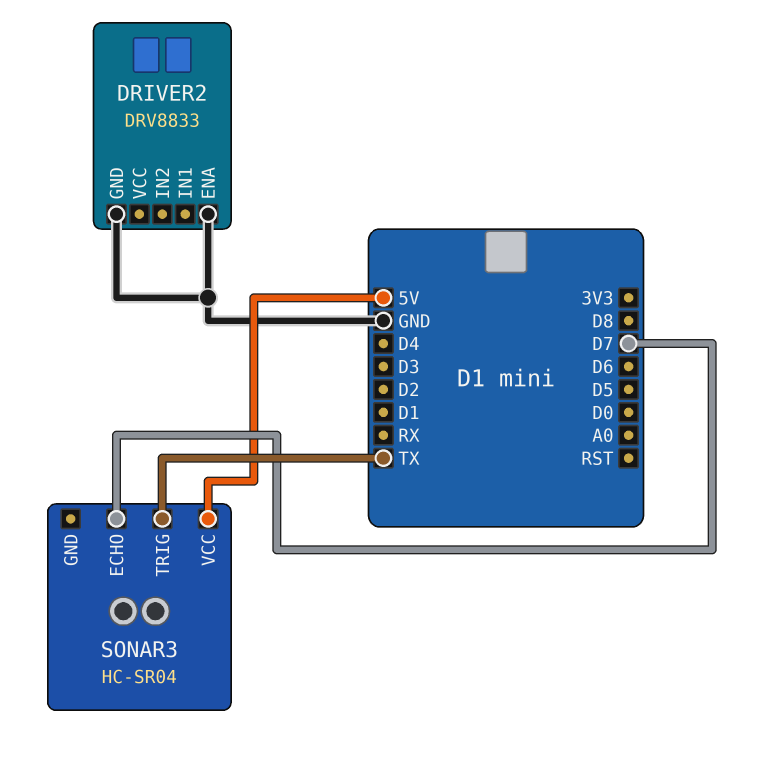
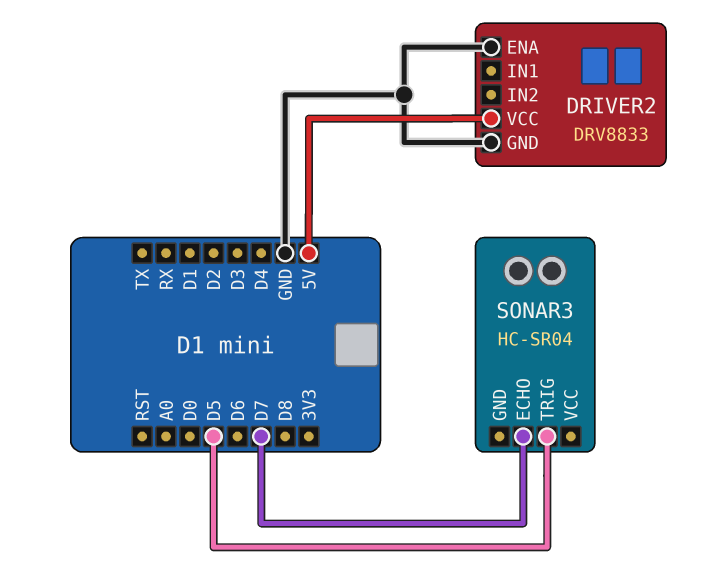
DRIVER2 pin VCC: none -> 5V
SONAR3 pin TRIG: TX -> D5
SONAR3 pin VCC: 5V -> none

